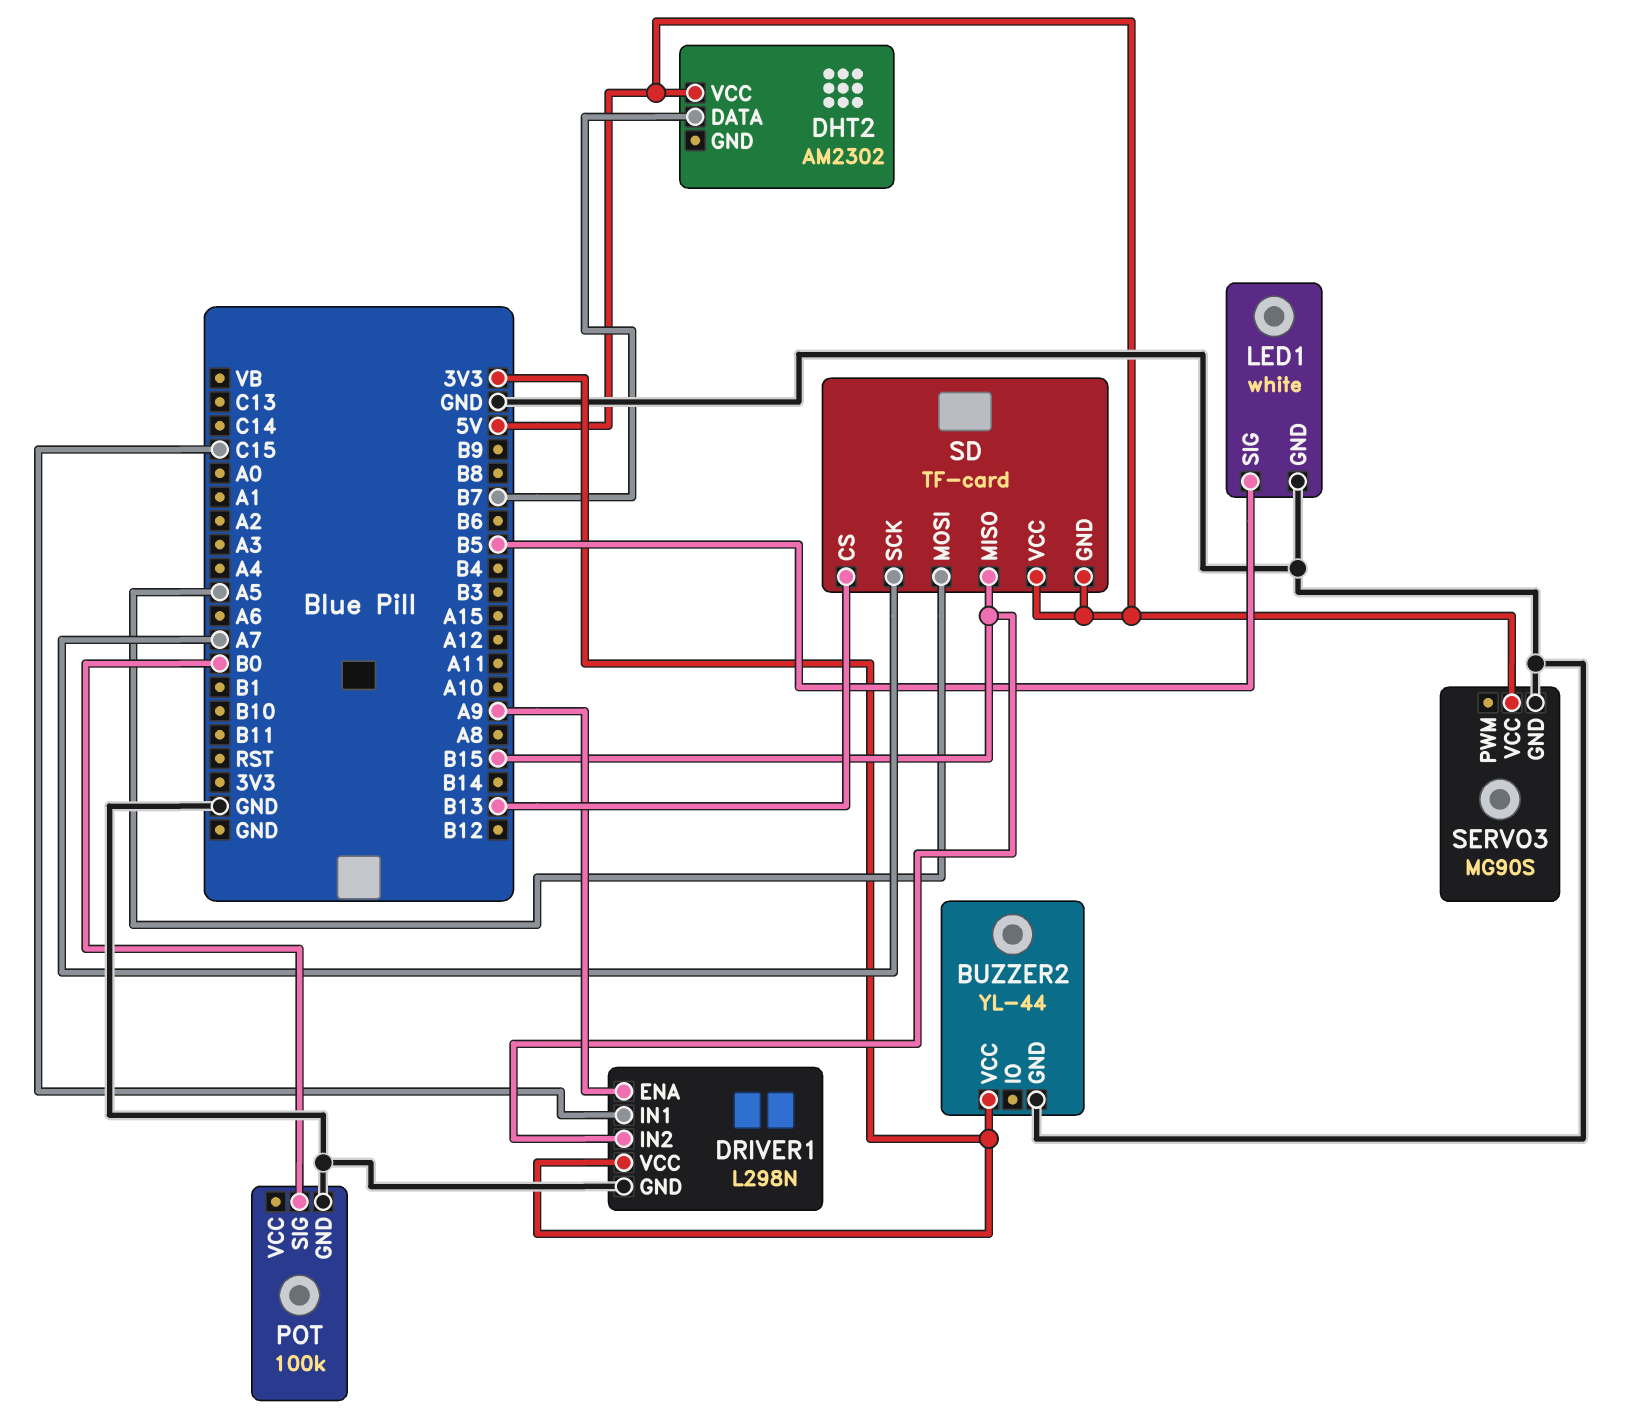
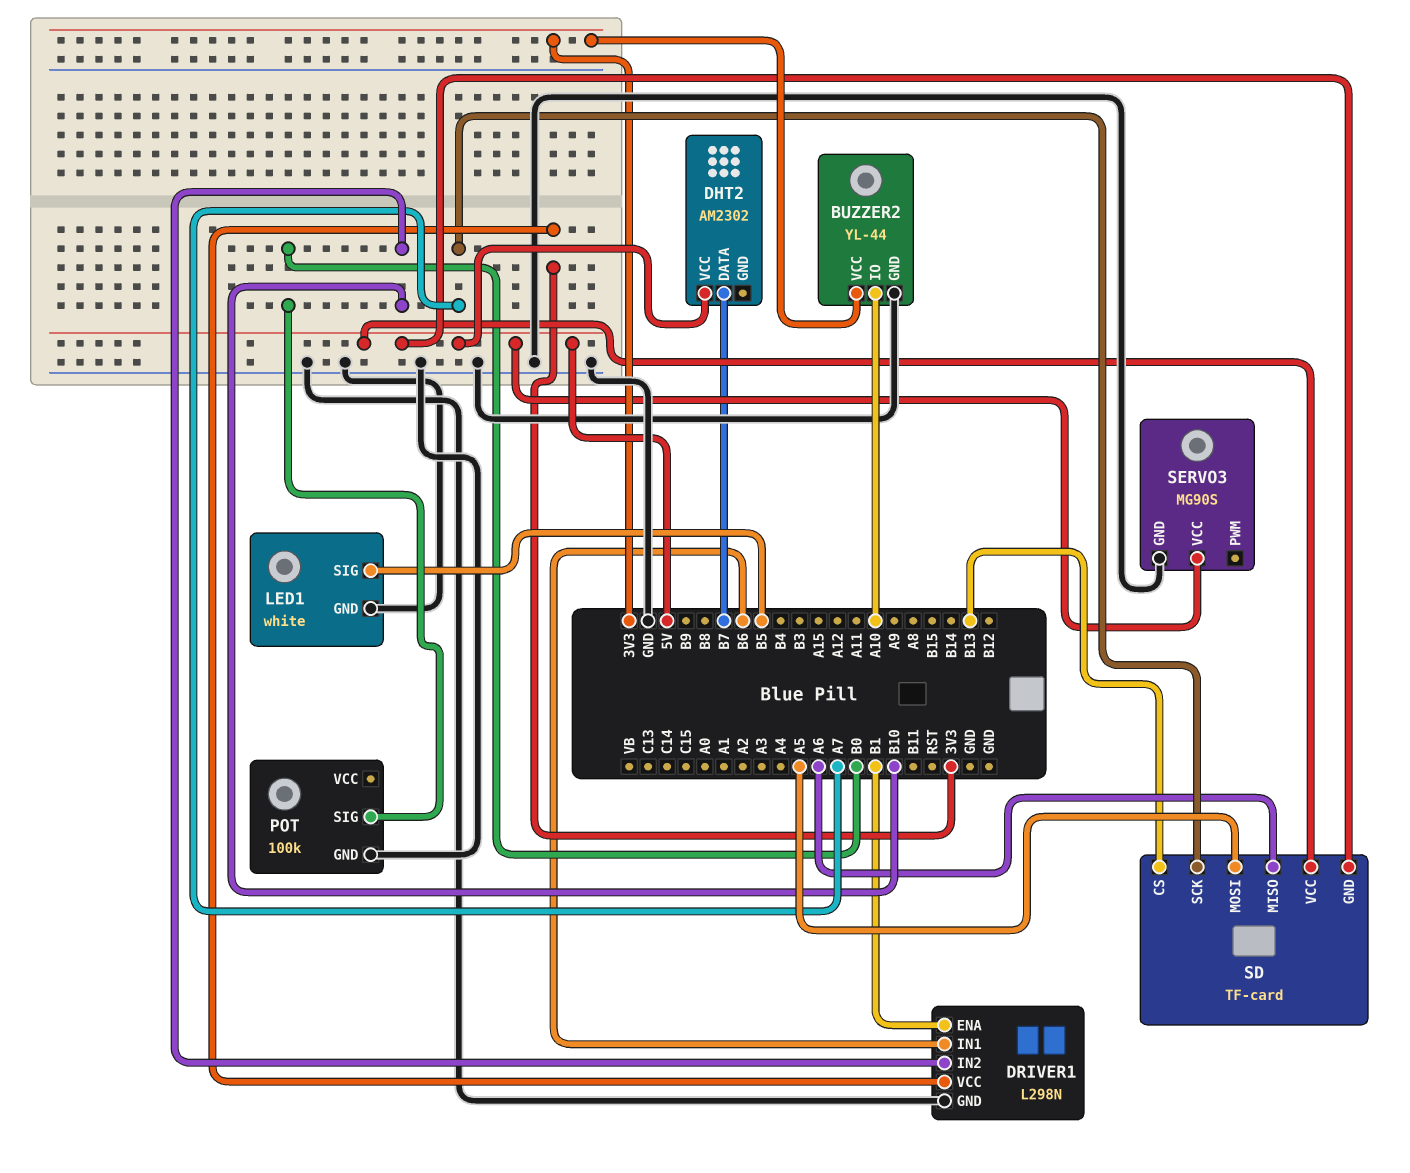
BUZZER2 pin IO: none -> A10
DRIVER1 pin ENA: A9 -> B1
DRIVER1 pin IN1: C15 -> B6
DRIVER1 pin IN2: B15 -> B10
SD pin MISO: B15 -> A6

